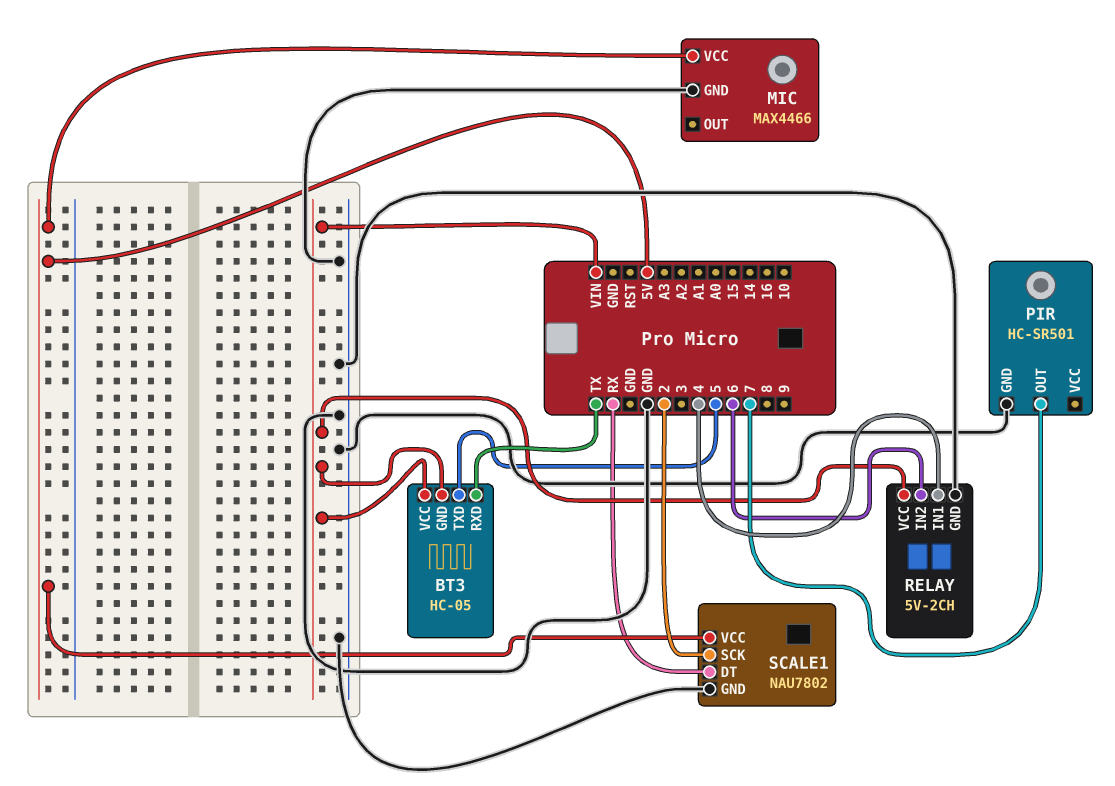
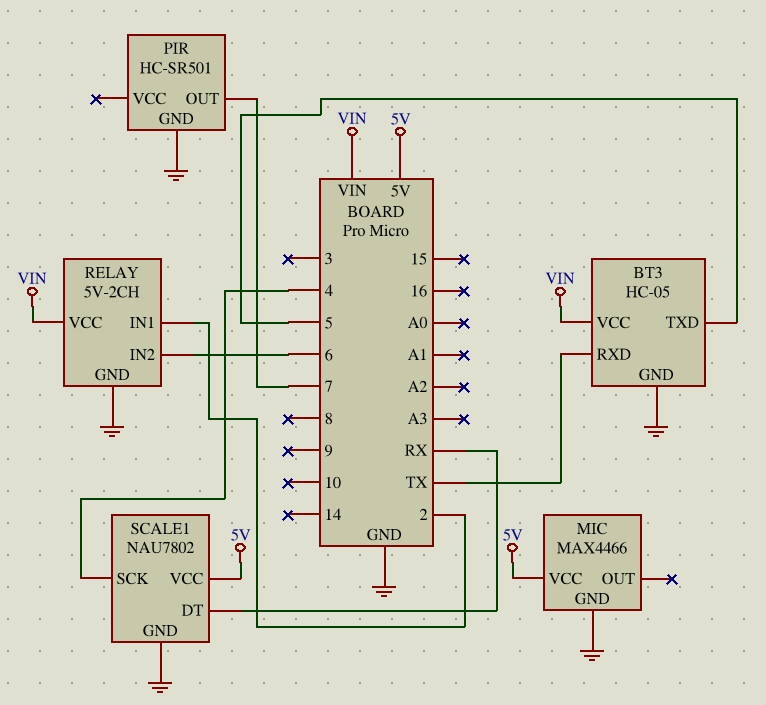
BT3 pin GND: VIN -> GND
RELAY pin IN1: 4 -> 2
SCALE1 pin SCK: 2 -> 4

